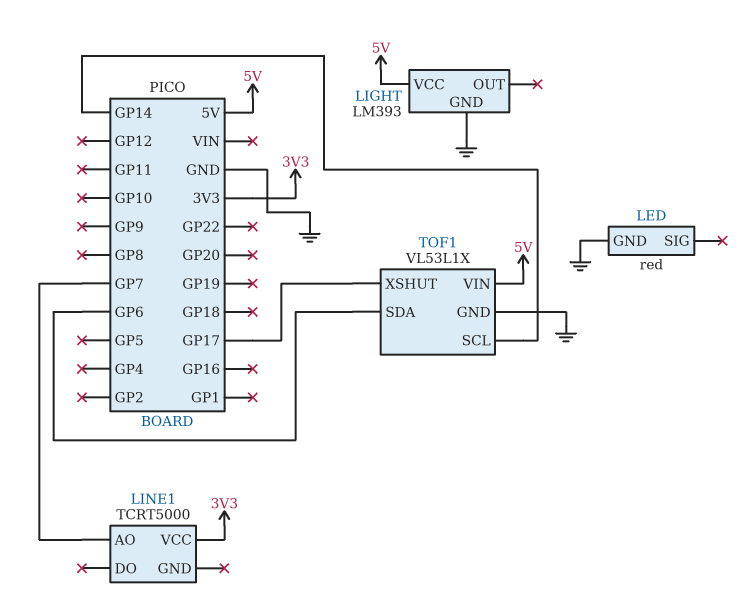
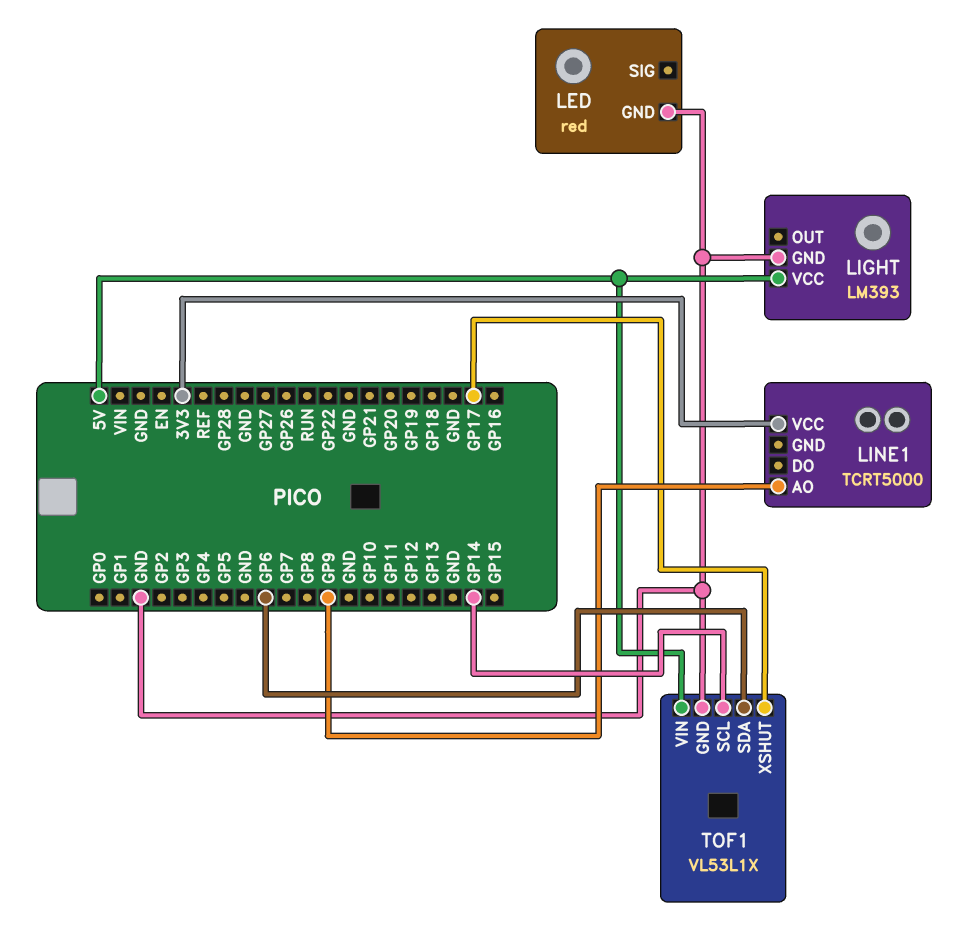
LINE1 pin AO: GP7 -> GP9

